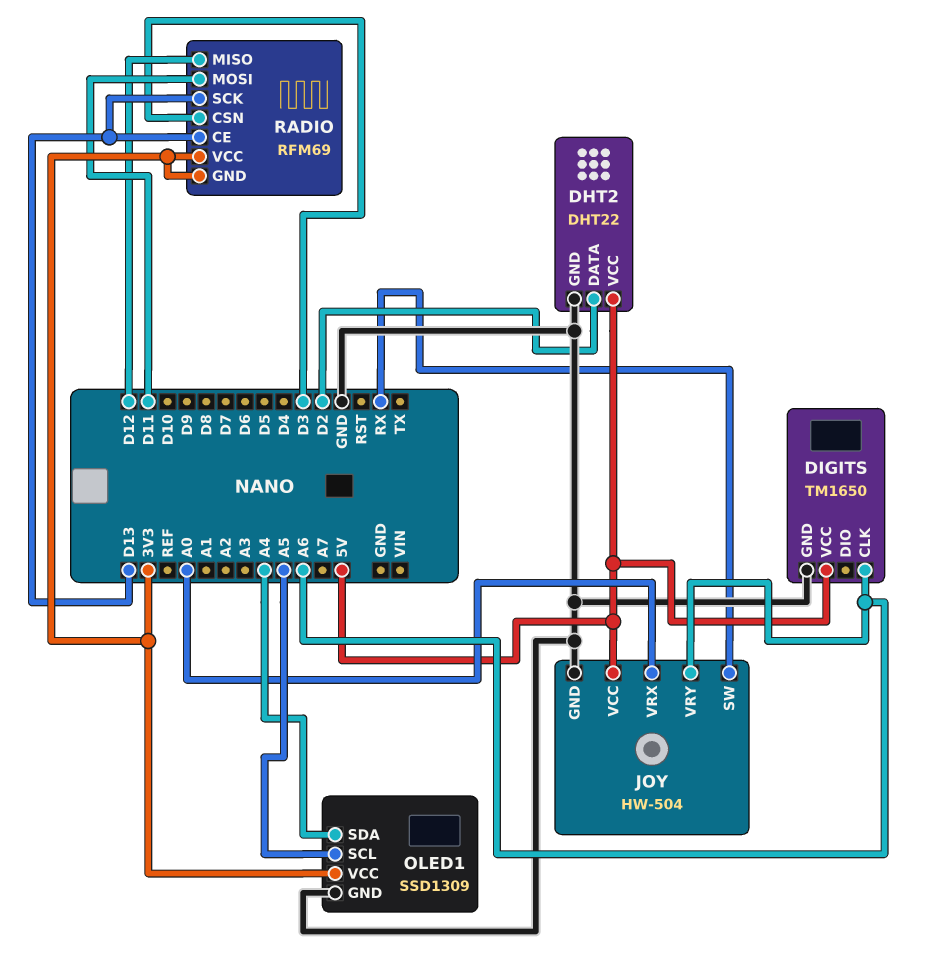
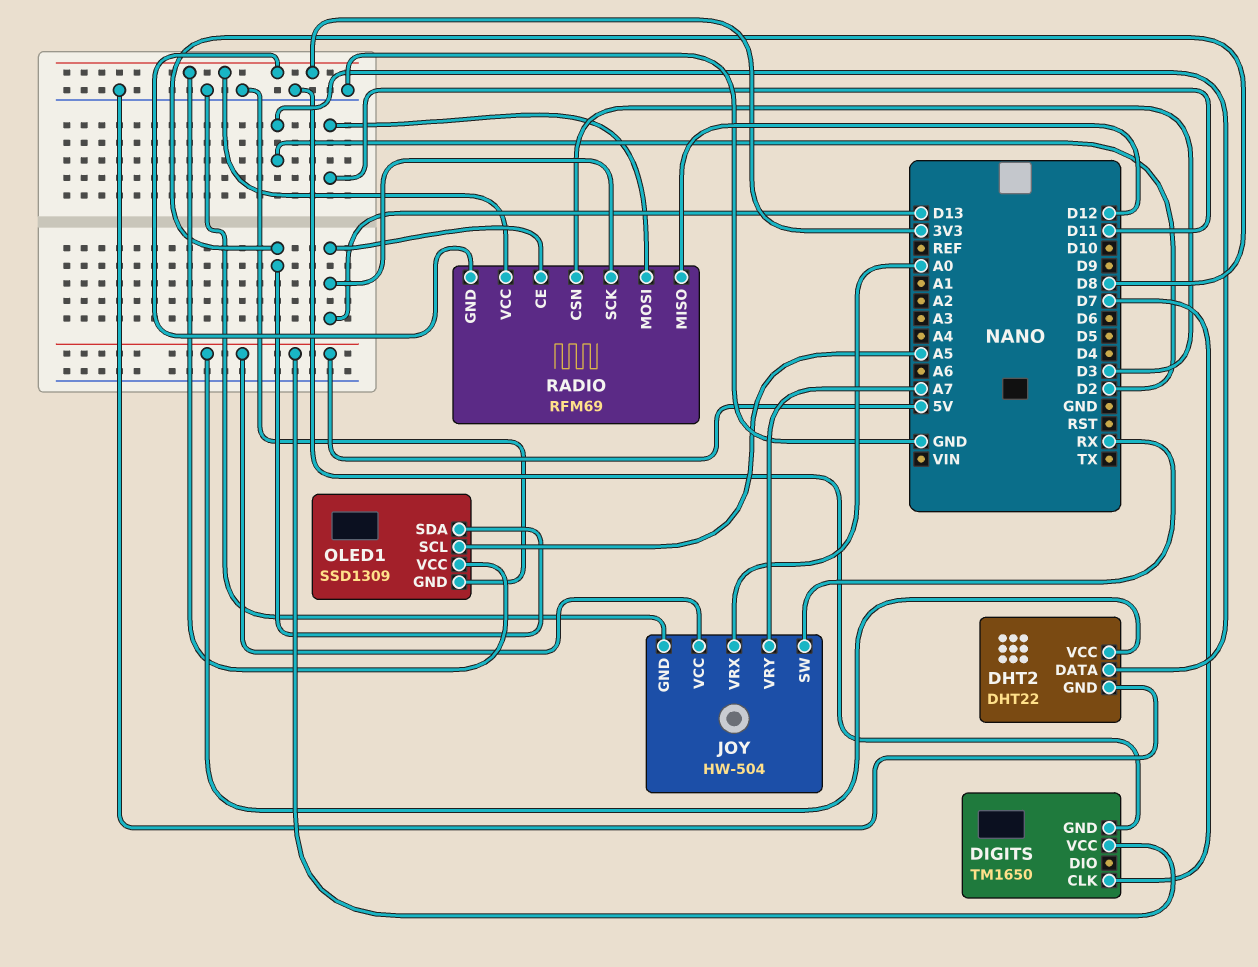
DIGITS pin CLK: A6 -> D7
JOY pin VRY: A6 -> A7
OLED1 pin SDA: A4 -> D8

